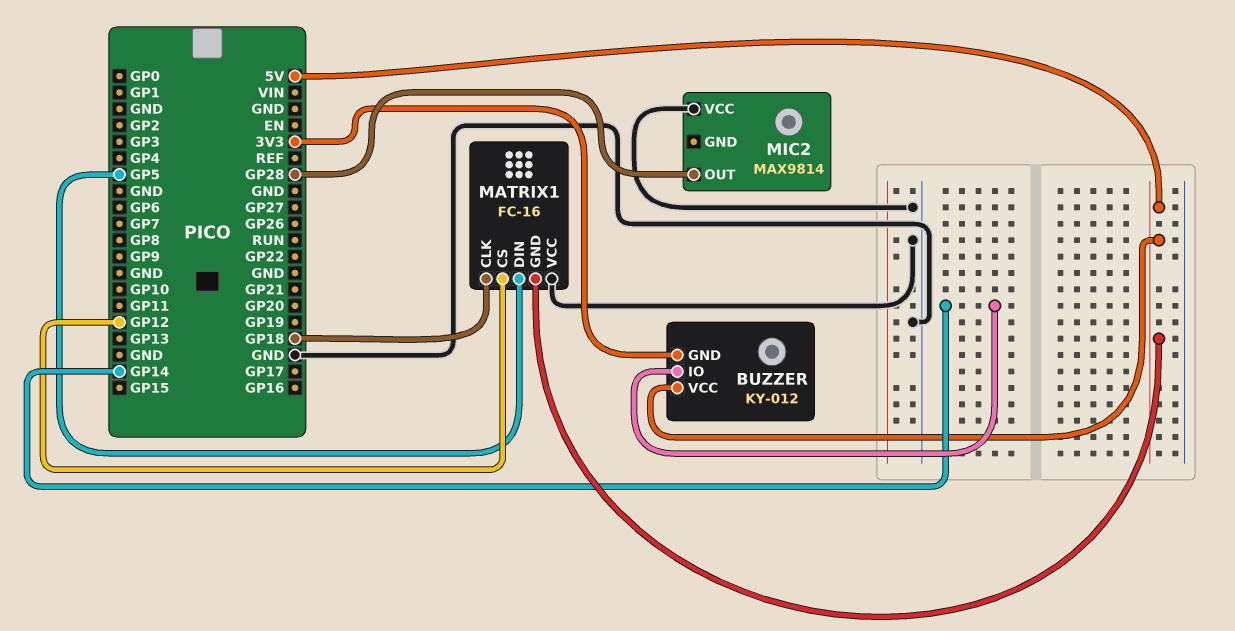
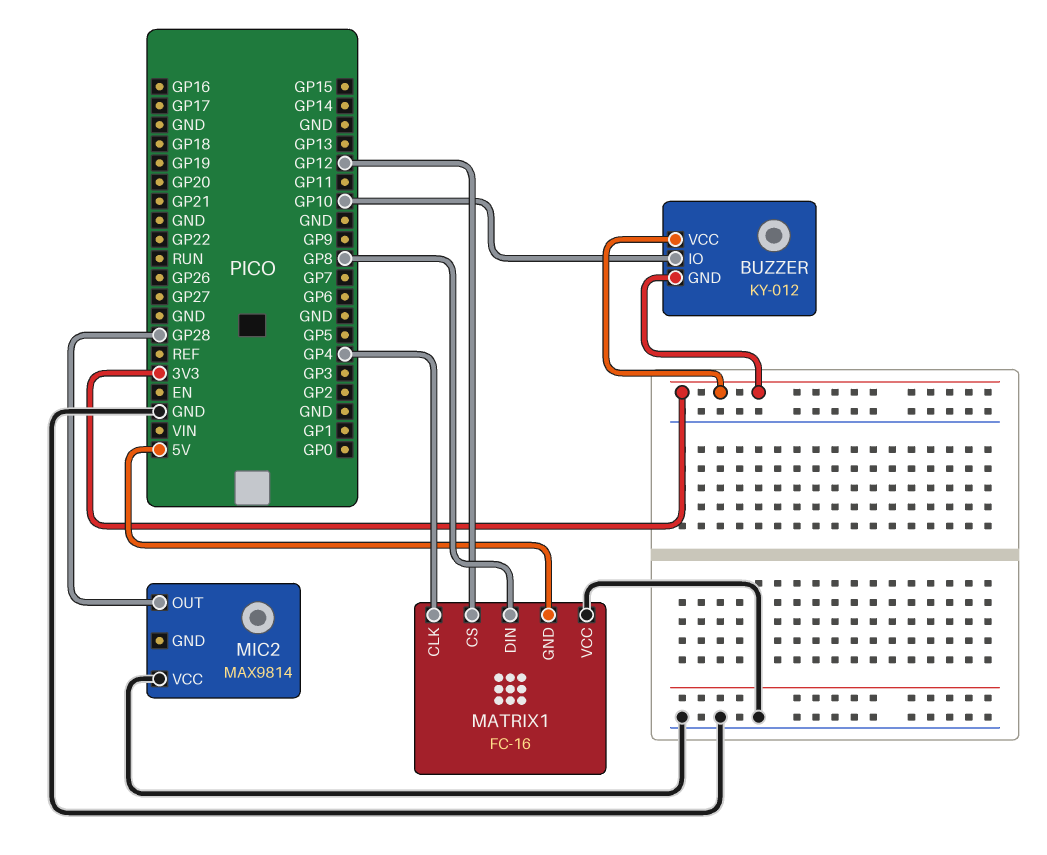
BUZZER pin IO: GP14 -> GP10
BUZZER pin VCC: 5V -> 3V3
MATRIX1 pin CLK: GP18 -> GP4
MATRIX1 pin DIN: GP5 -> GP8

